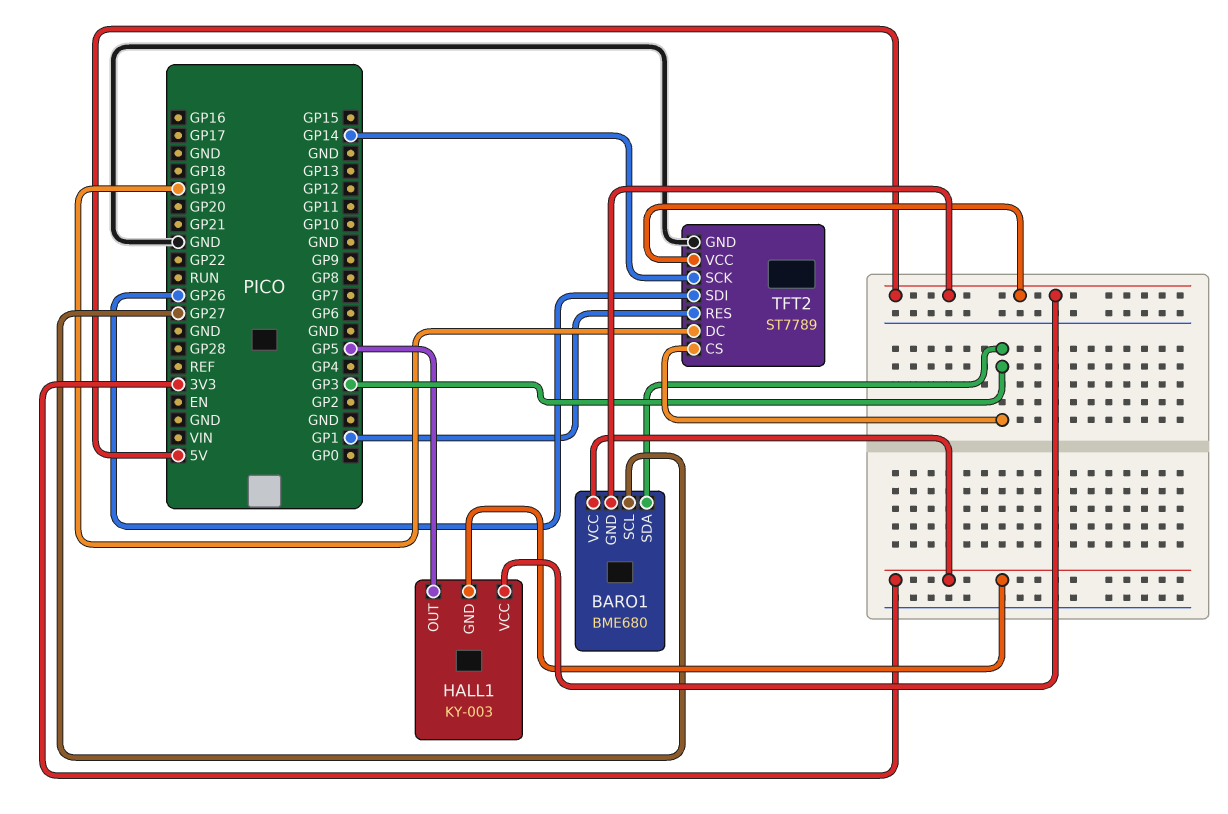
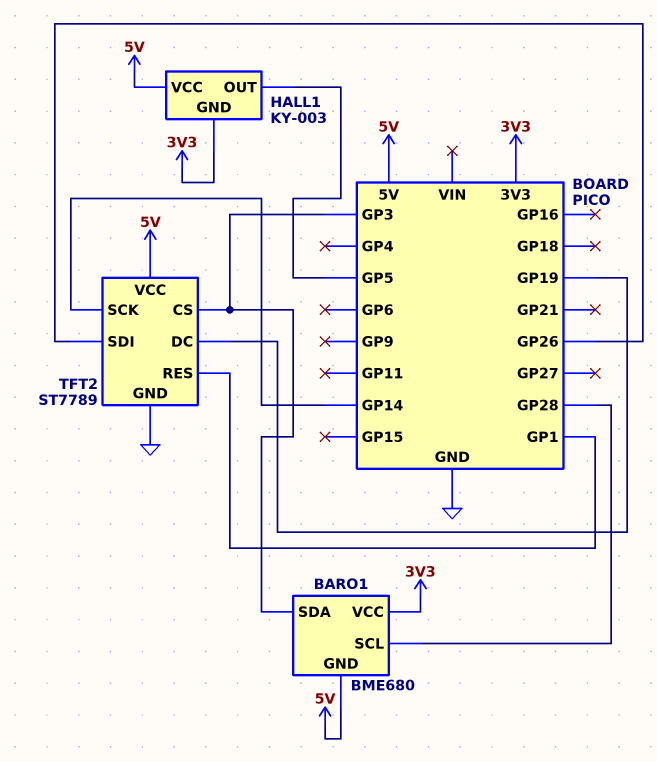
BARO1 pin SCL: GP27 -> GP28

